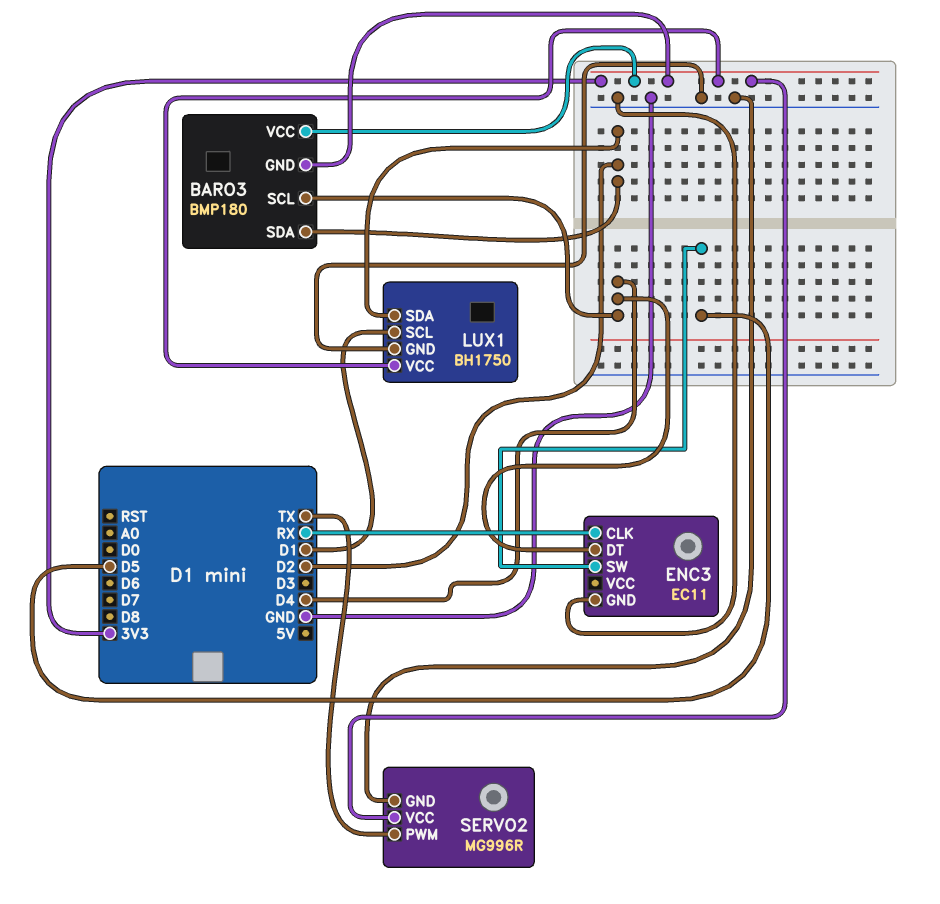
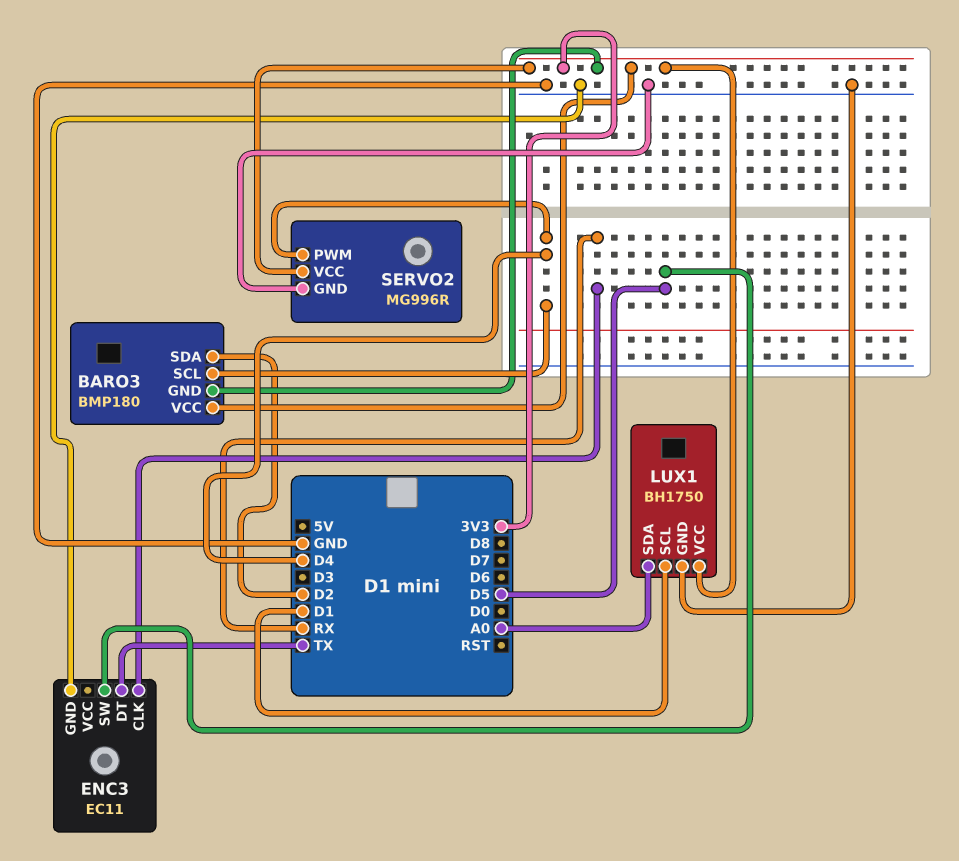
ENC3 pin DT: D4 -> TX
LUX1 pin SDA: D2 -> A0
SERVO2 pin PWM: TX -> D4

